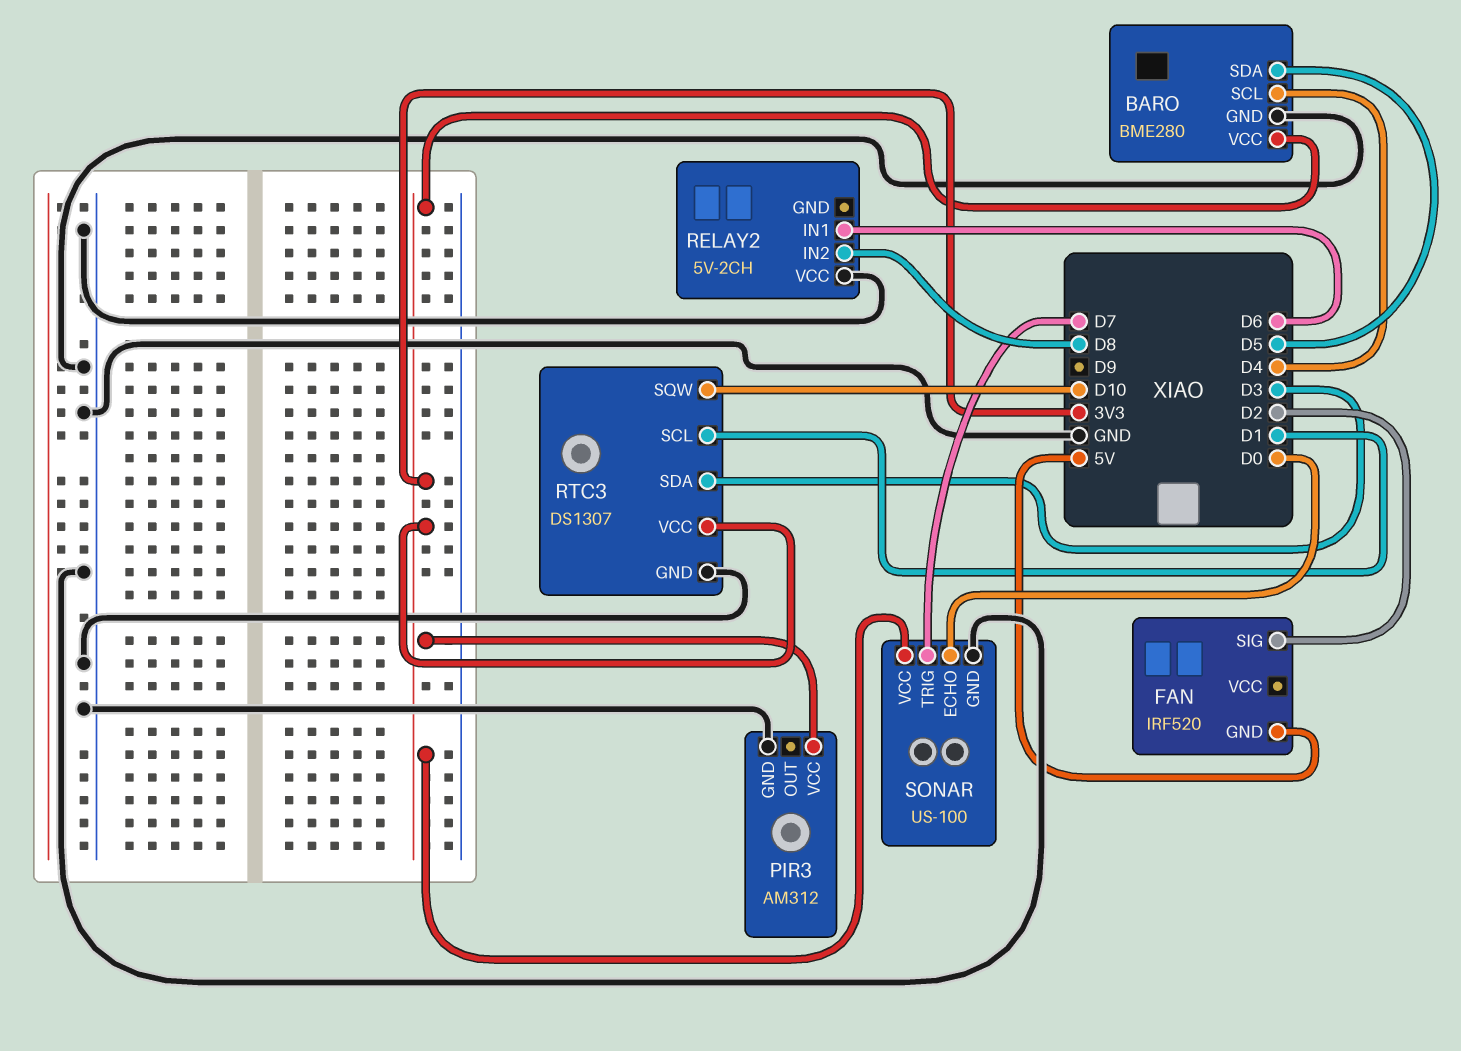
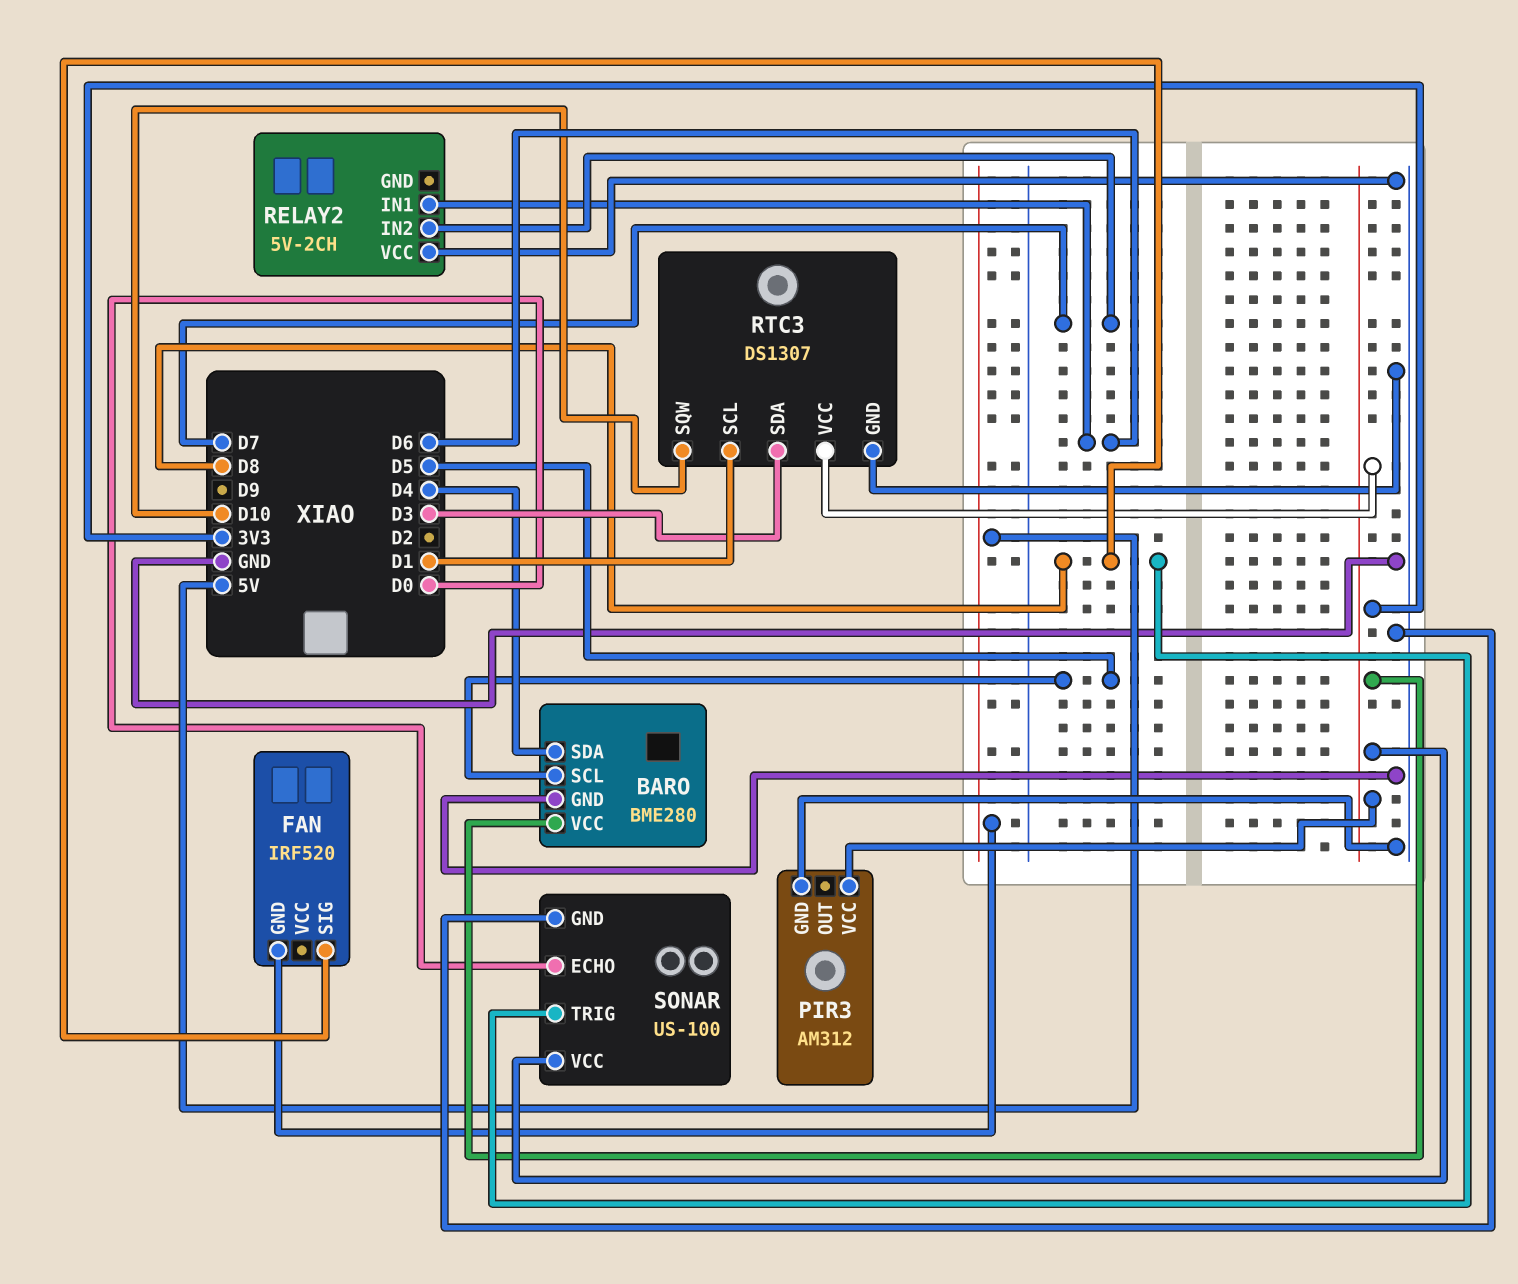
BARO pin SCL: D4 -> D5
BARO pin SDA: D5 -> D4
FAN pin SIG: D2 -> D8
RELAY2 pin IN2: D8 -> D7
SONAR pin TRIG: D7 -> D8

